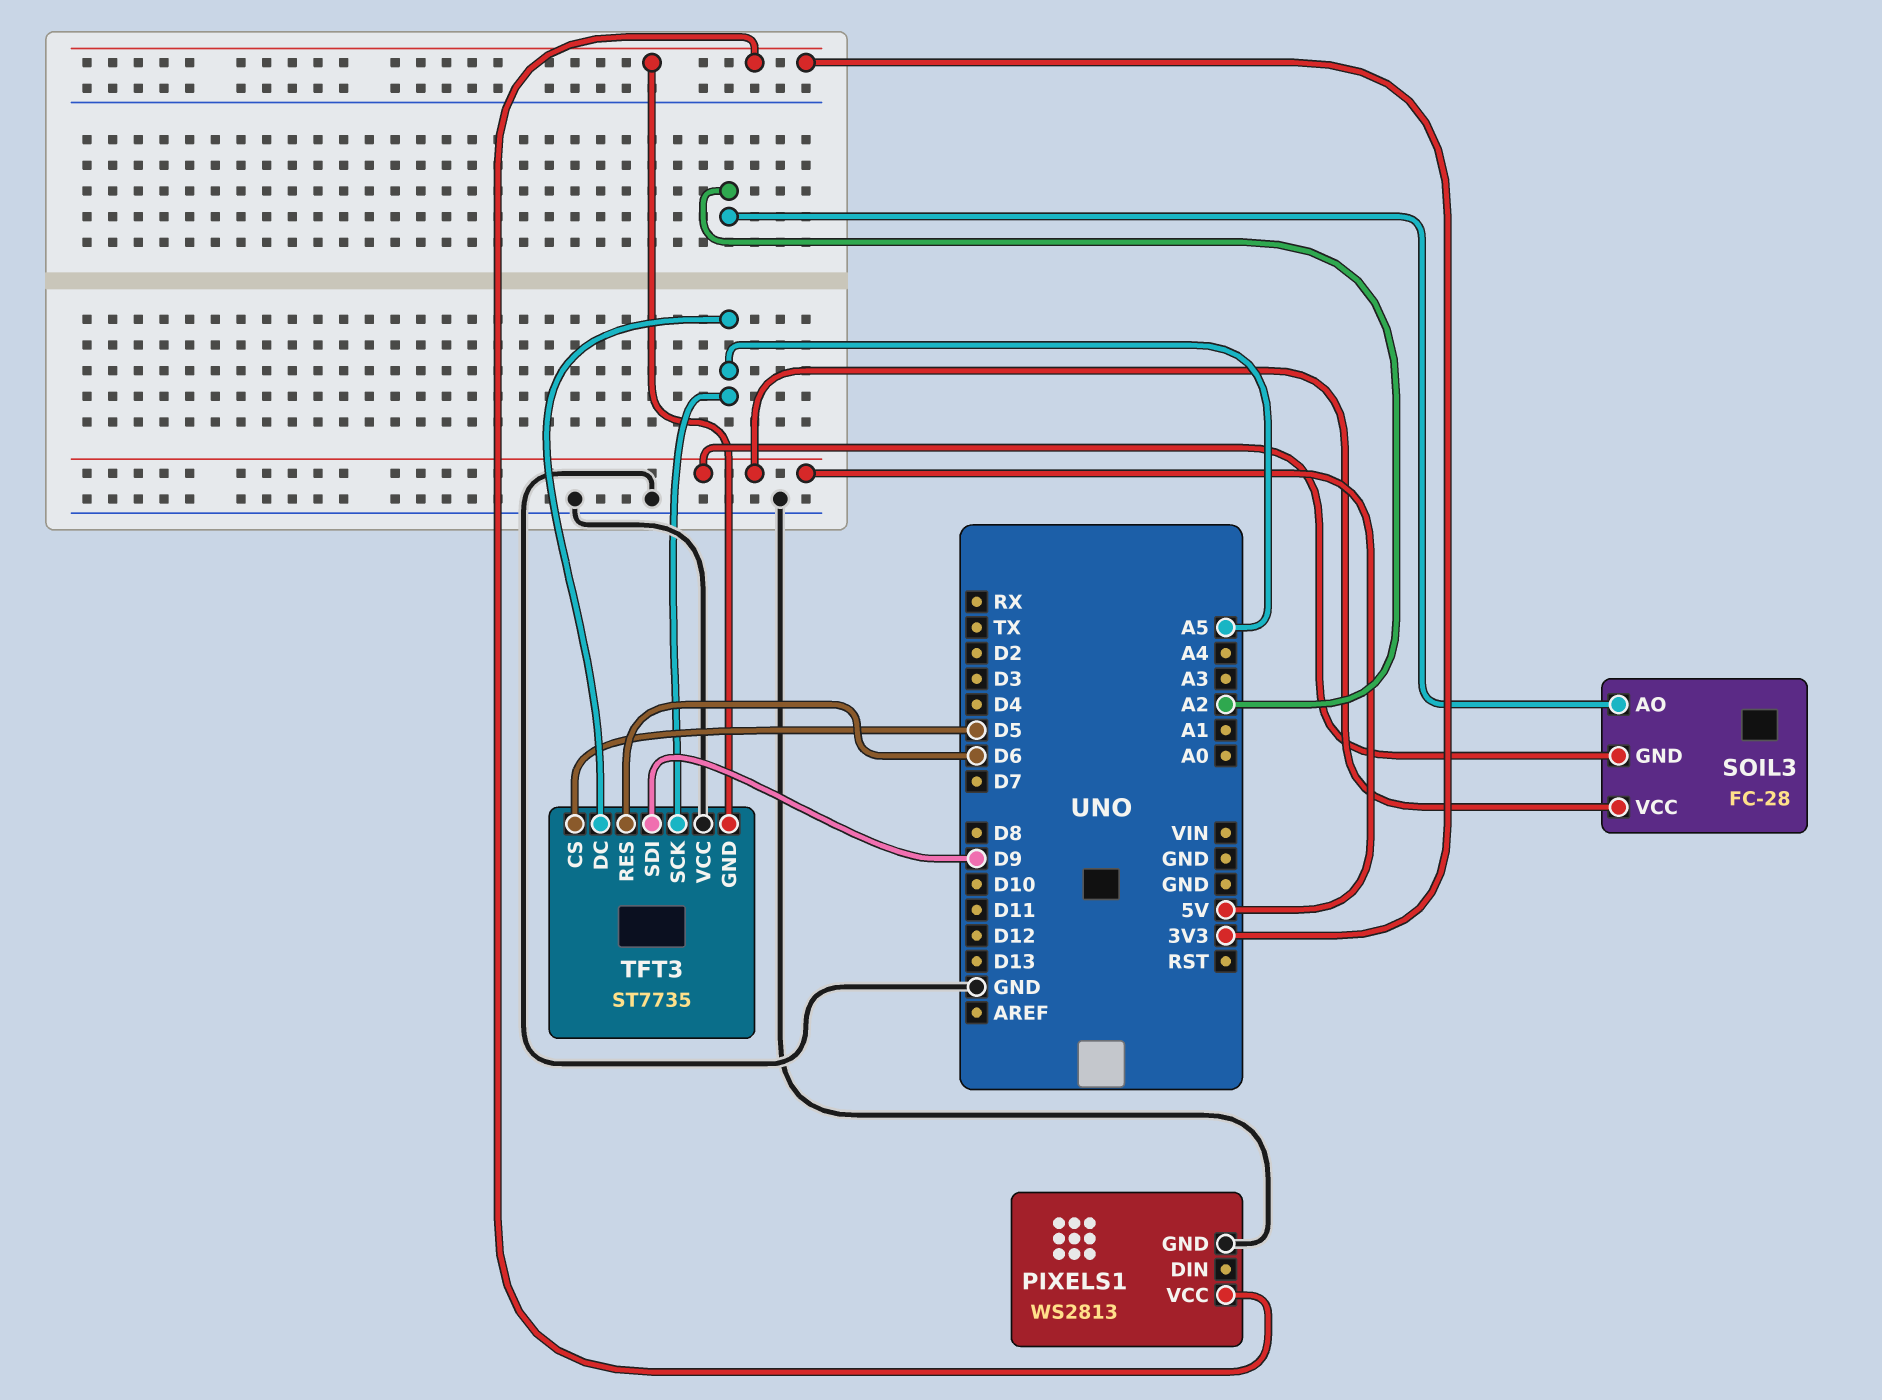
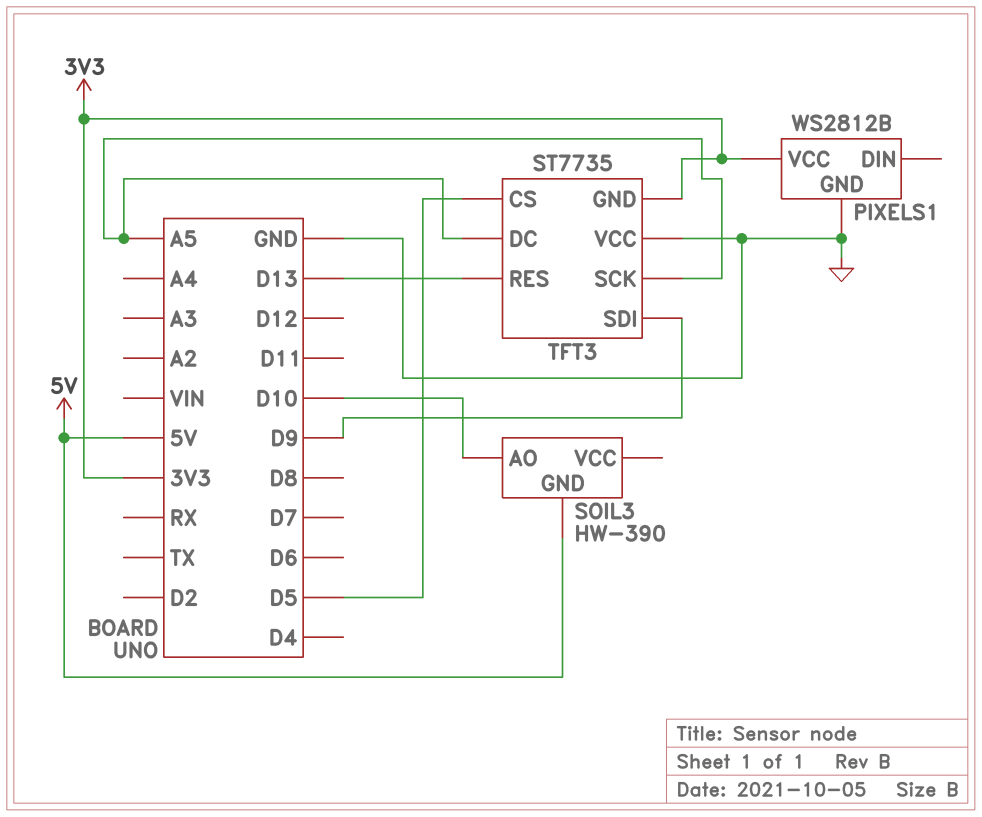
PIXELS1: WS2813 -> WS2812B
SOIL3: FC-28 -> HW-390
SOIL3 pin AO: A2 -> D10
SOIL3 pin VCC: 5V -> none
TFT3 pin RES: D6 -> D13

